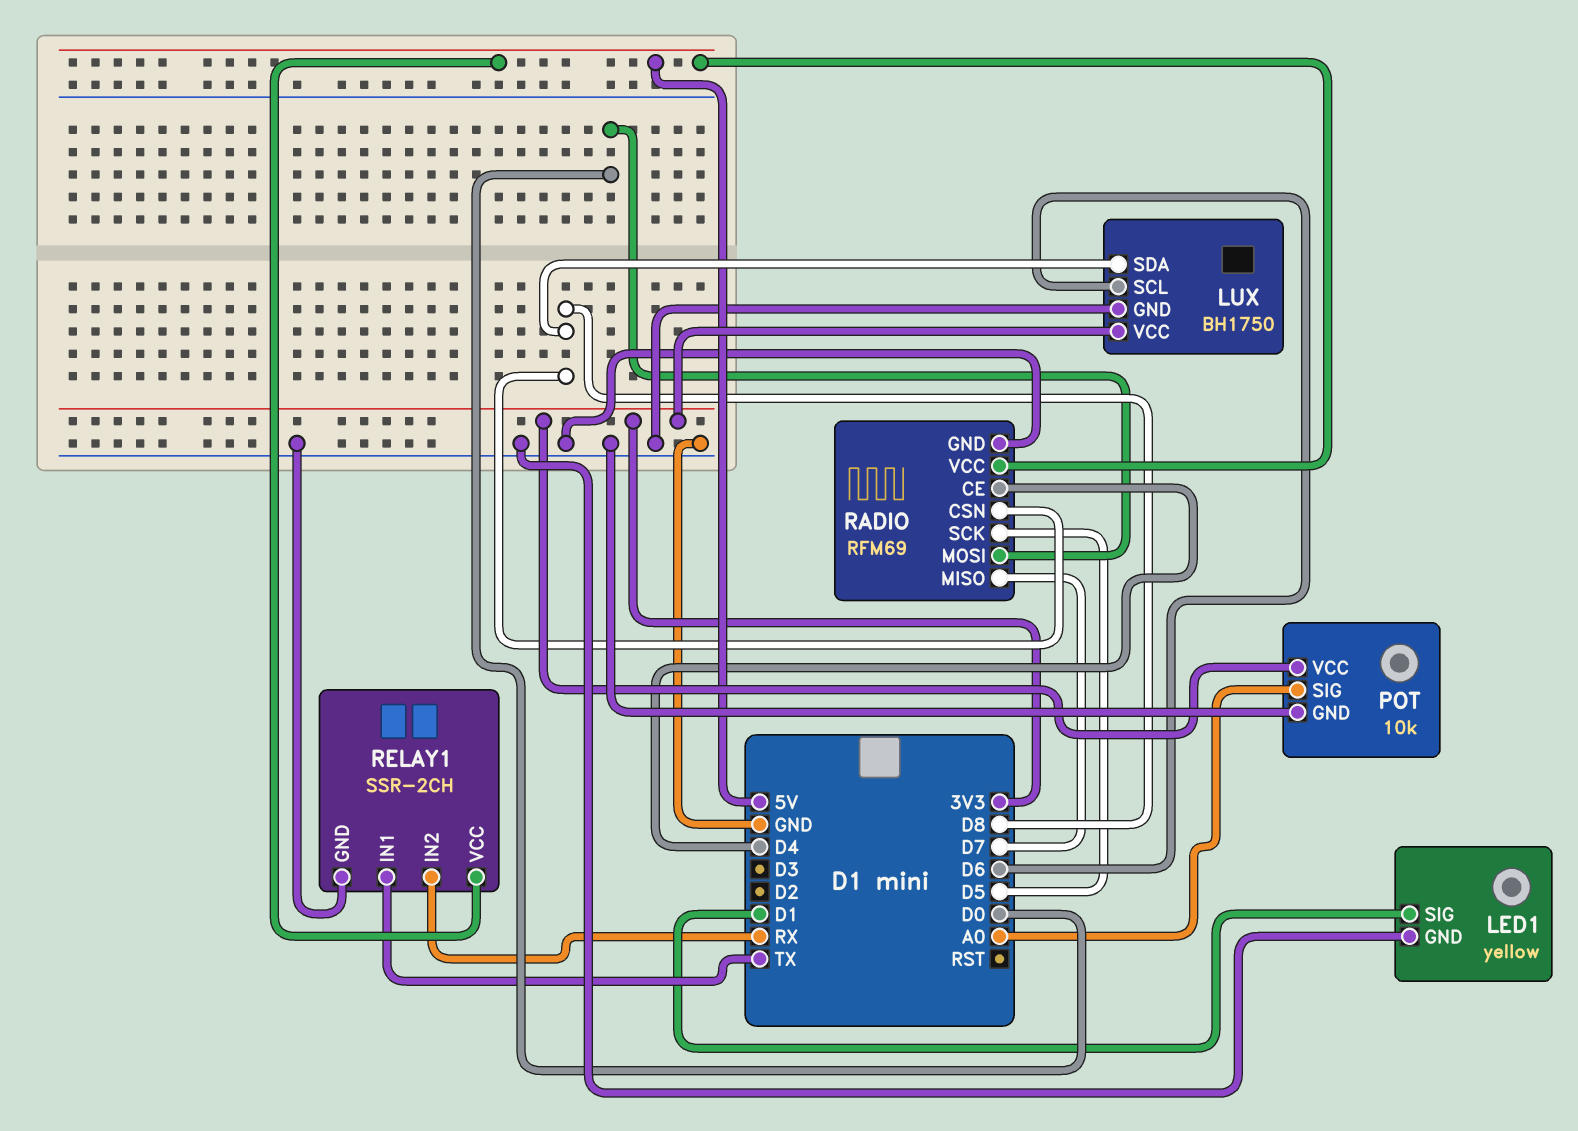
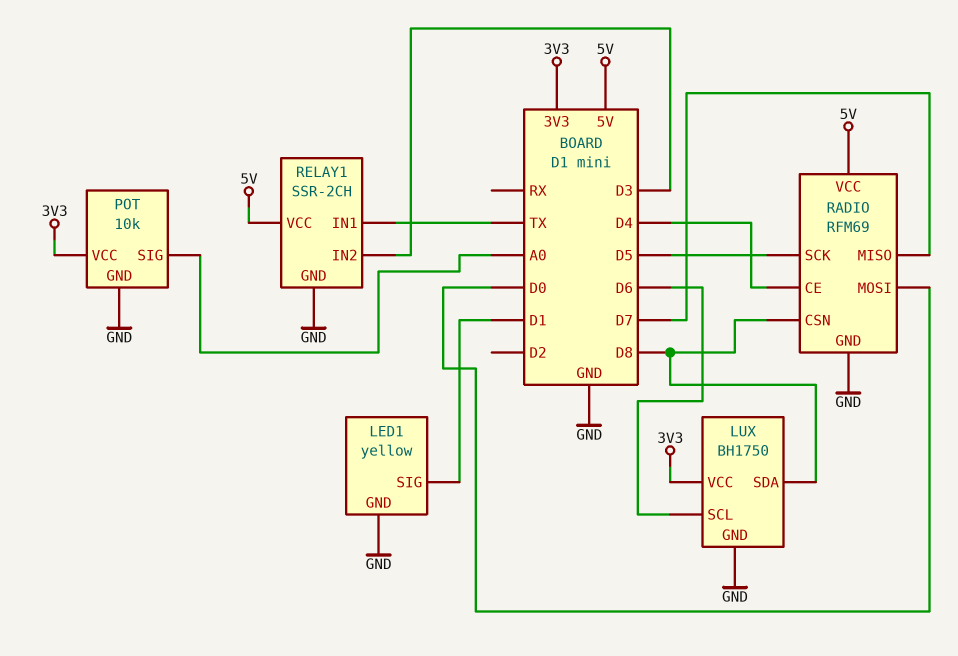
RELAY1 pin IN2: RX -> D3

